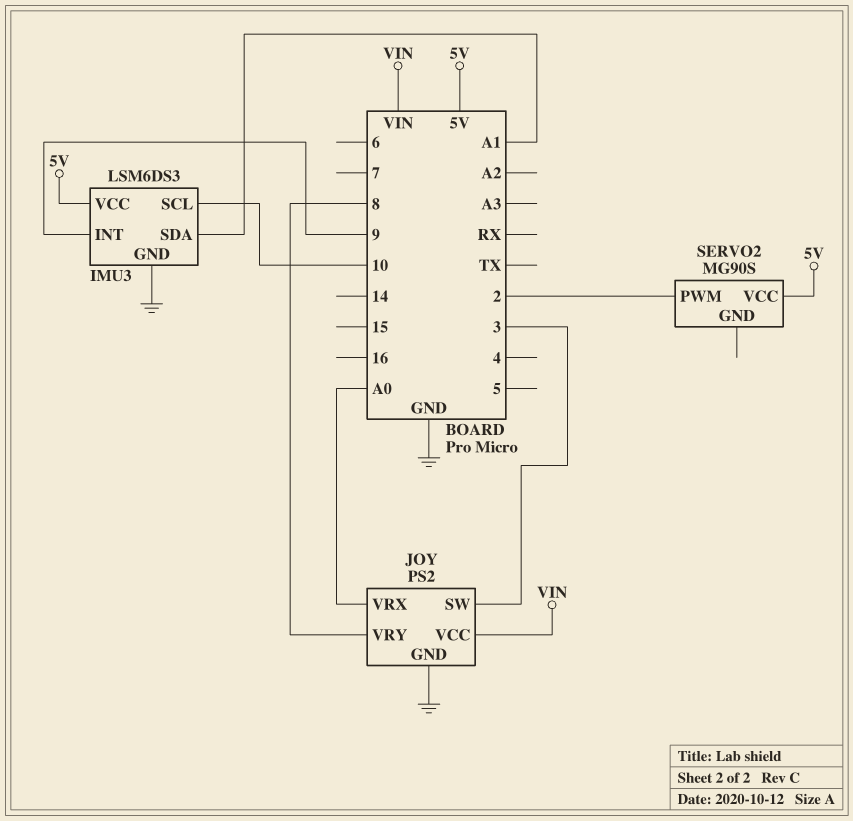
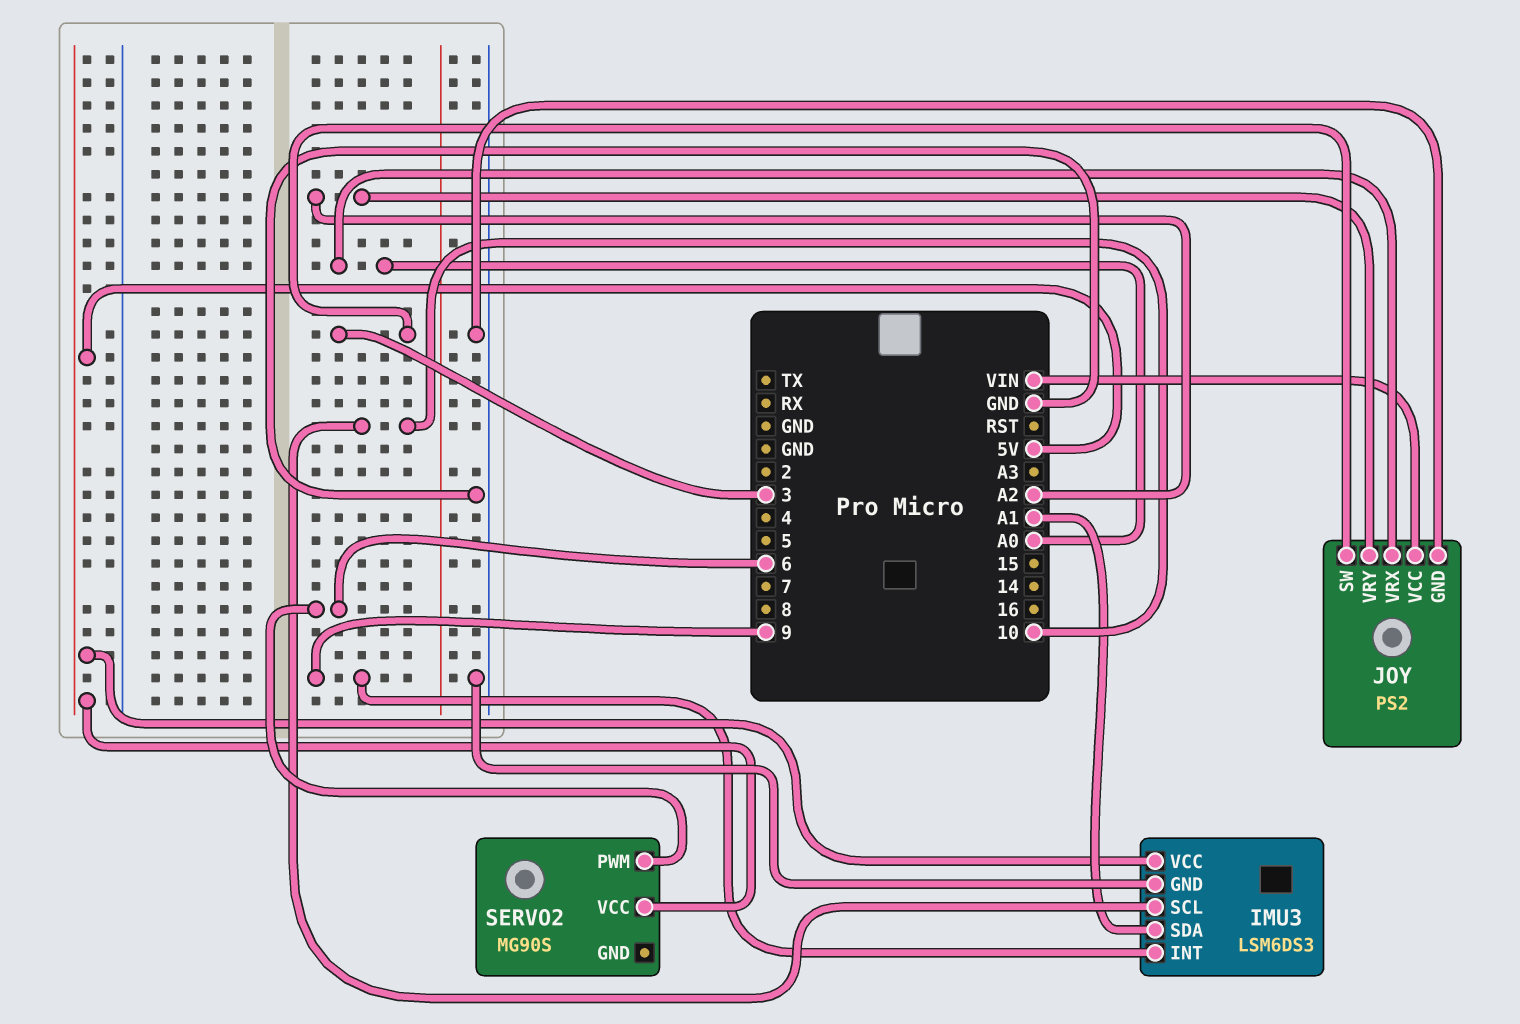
JOY pin VRY: 8 -> A2
SERVO2 pin PWM: 2 -> 6

